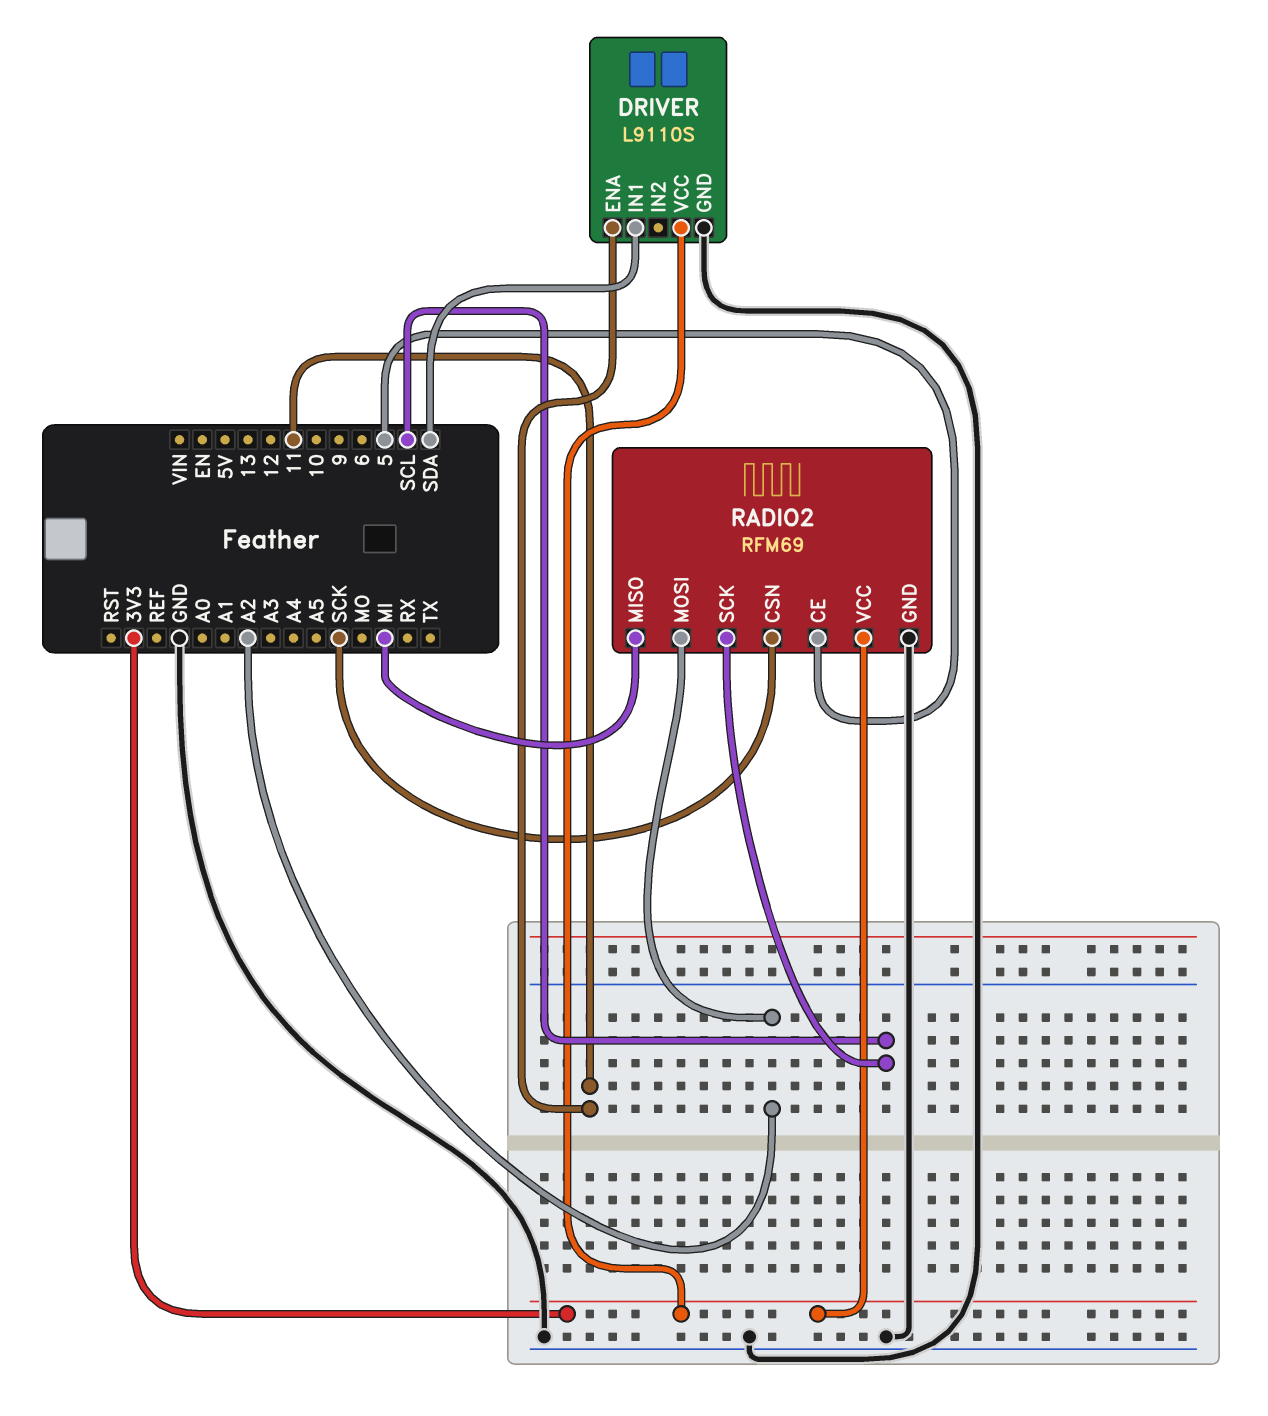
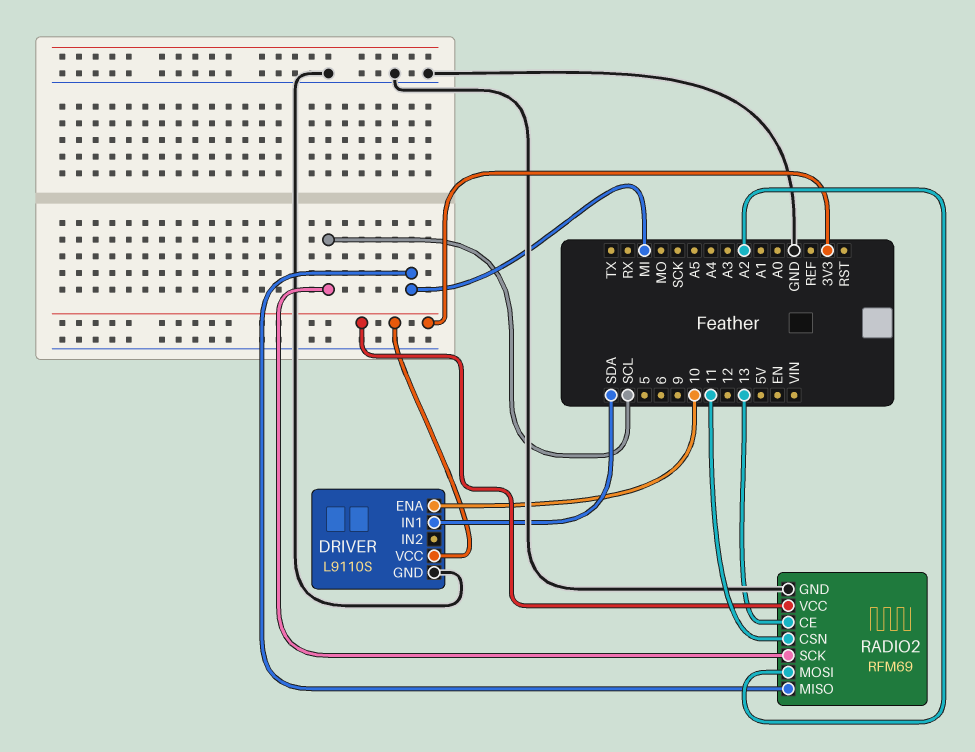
DRIVER pin ENA: 11 -> 10
RADIO2 pin CE: 5 -> 13
RADIO2 pin CSN: SCK -> 11

